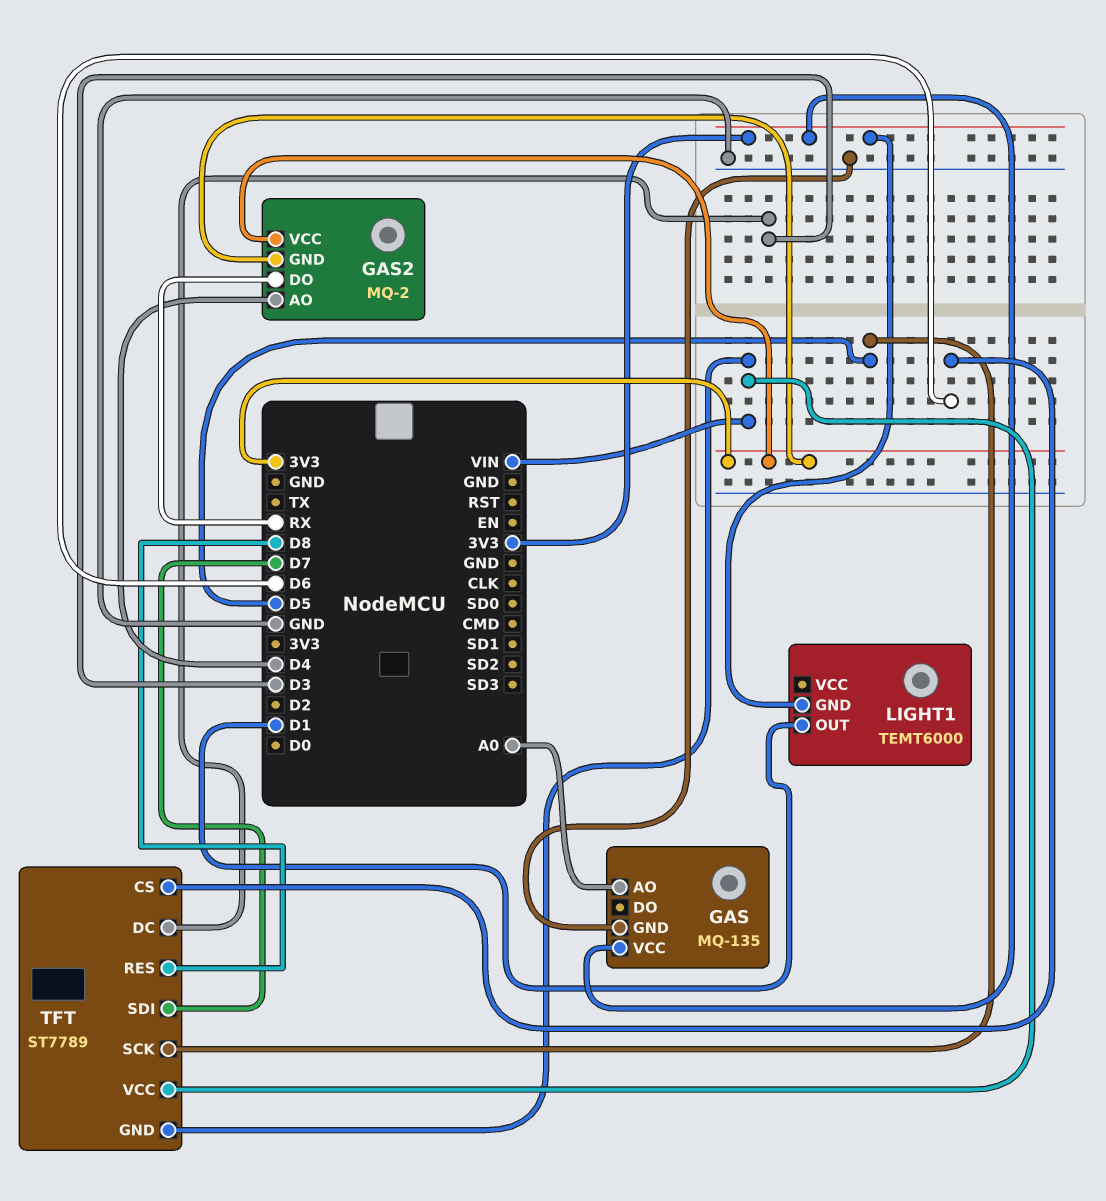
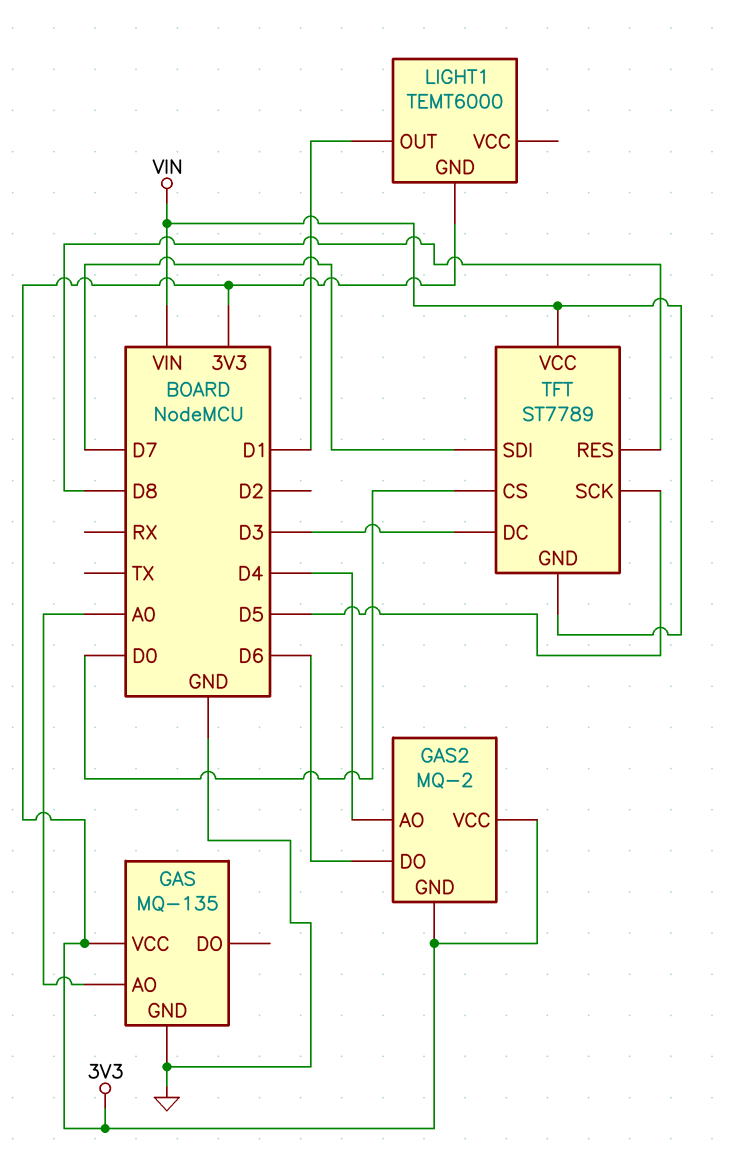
GAS2 pin DO: RX -> D6
TFT pin CS: D6 -> D0

